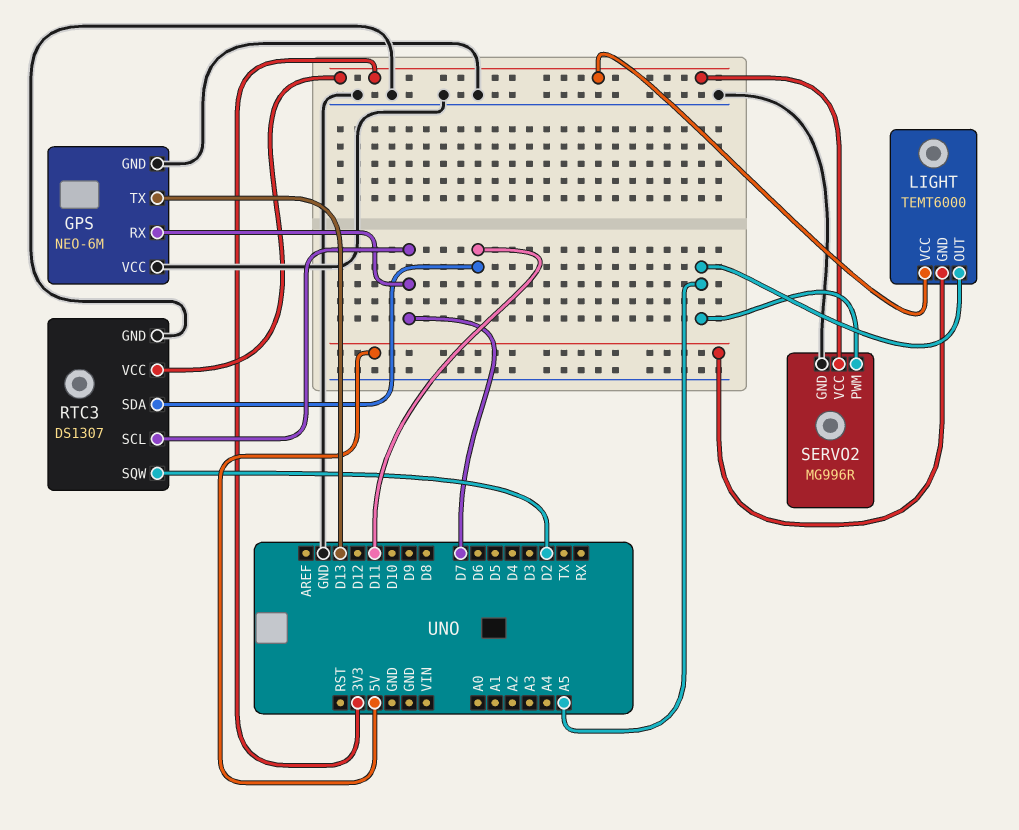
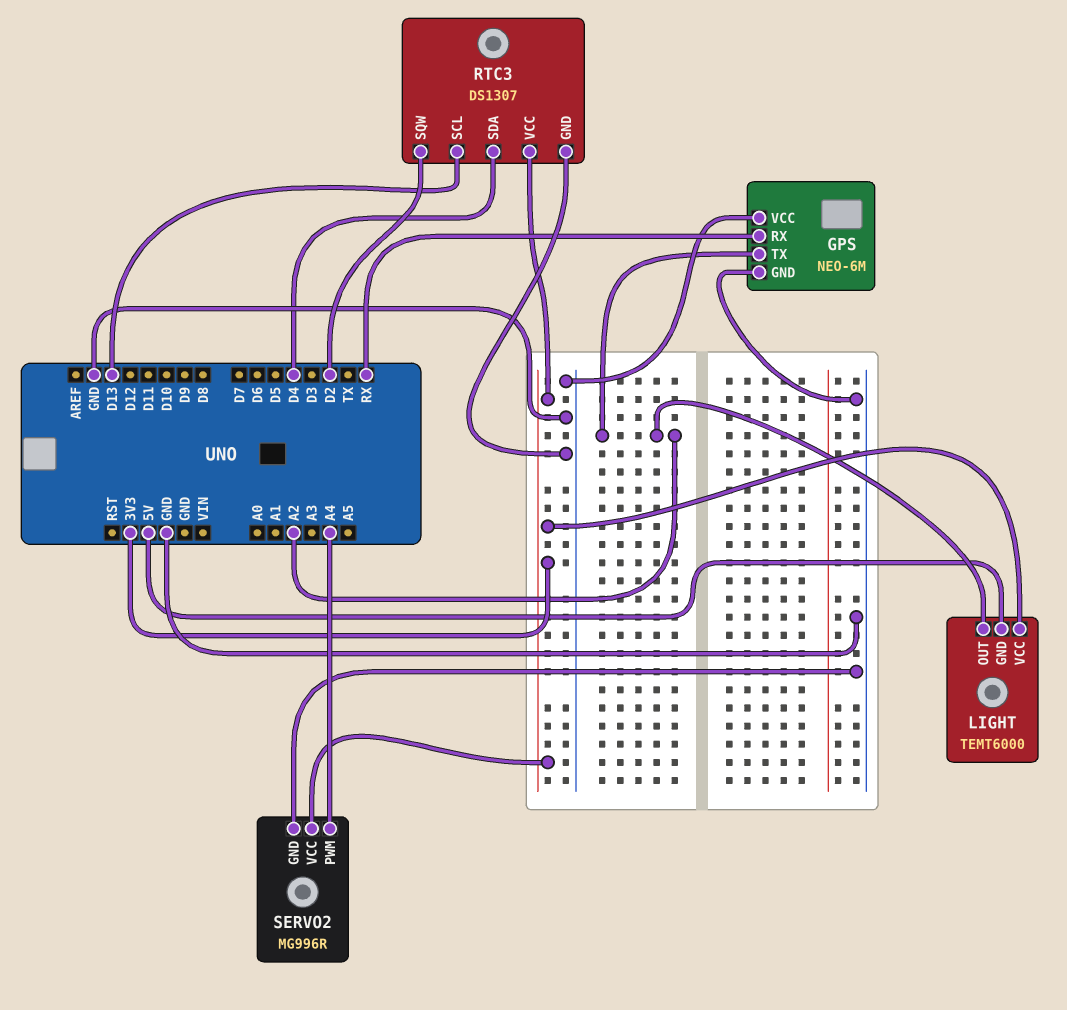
GPS pin RX: D7 -> RX
GPS pin TX: D13 -> A2
LIGHT pin OUT: A5 -> A2
RTC3 pin SCL: D7 -> D13
RTC3 pin SDA: D11 -> D4
SERVO2 pin PWM: A5 -> A4

